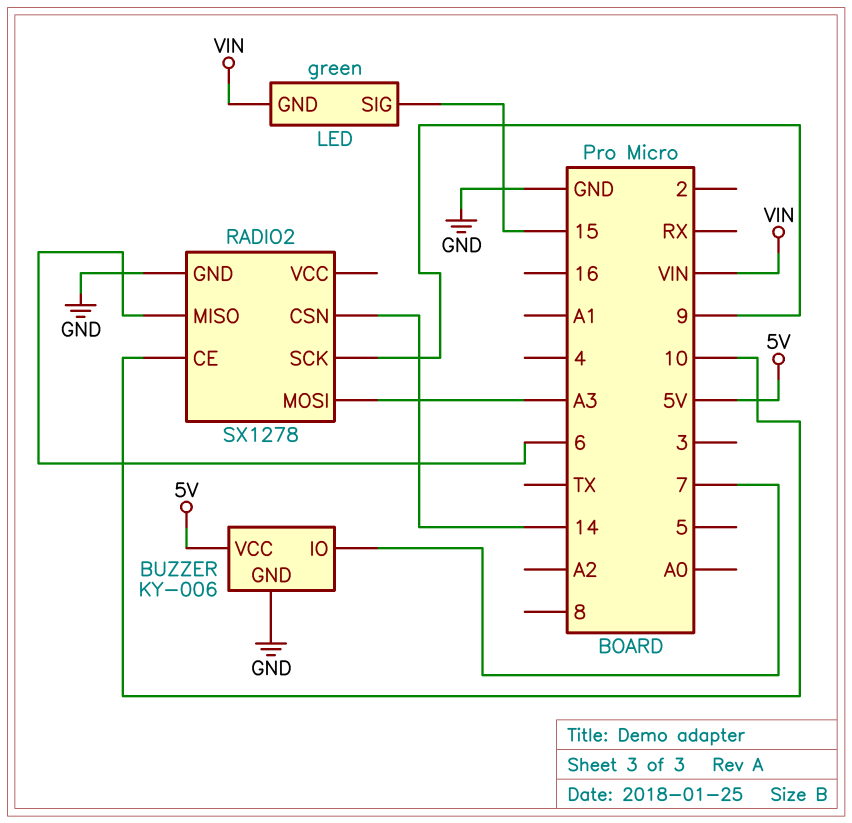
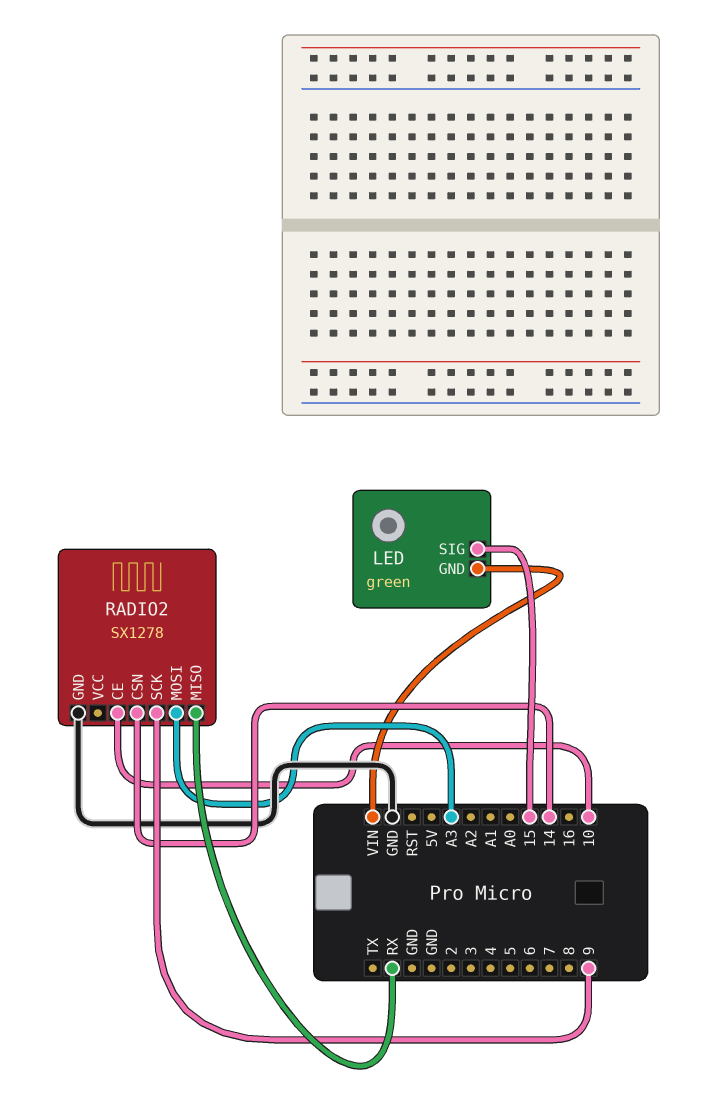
BUZZER: KY-006 -> none
BUZZER pin GND: GND -> none
BUZZER pin IO: 7 -> none
BUZZER pin VCC: 5V -> none
RADIO2 pin MISO: 6 -> RX

